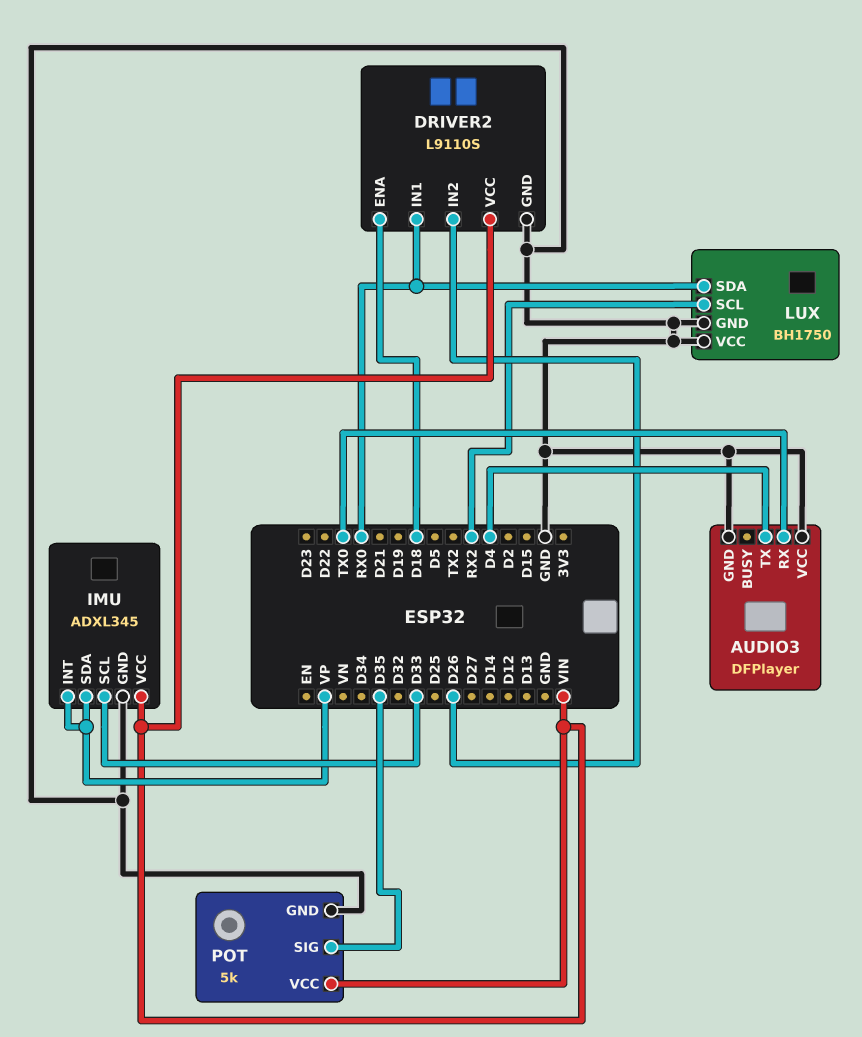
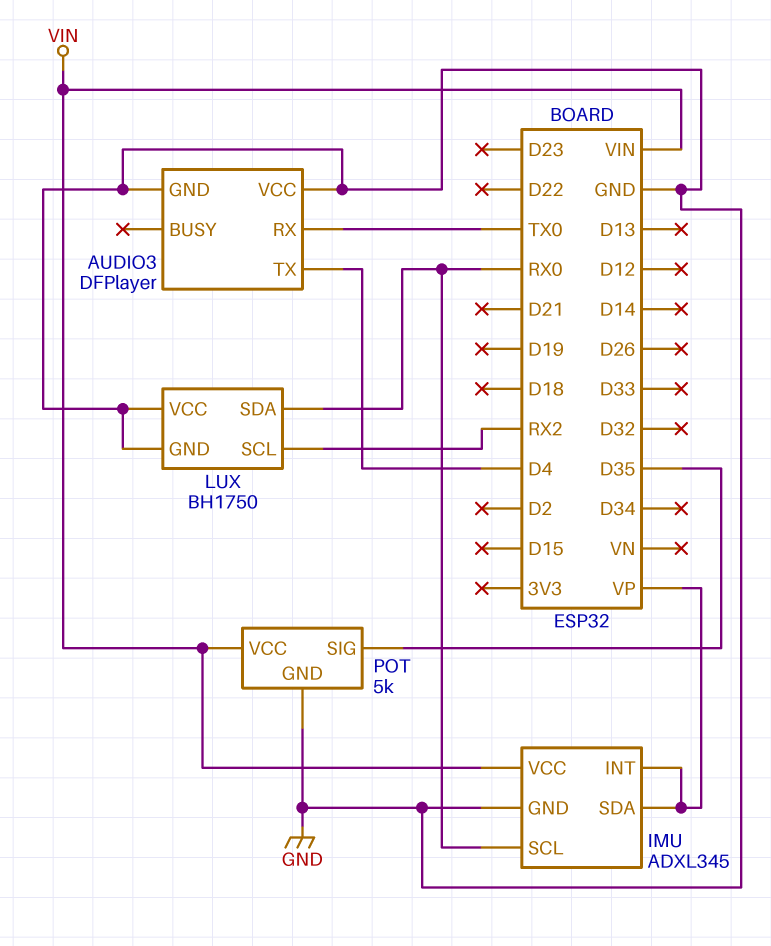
DRIVER2: L9110S -> none
DRIVER2 pin ENA: D18 -> none
DRIVER2 pin GND: GND -> none
DRIVER2 pin IN1: RX0 -> none
DRIVER2 pin IN2: D26 -> none
DRIVER2 pin VCC: VIN -> none
IMU pin SCL: D33 -> RX0

